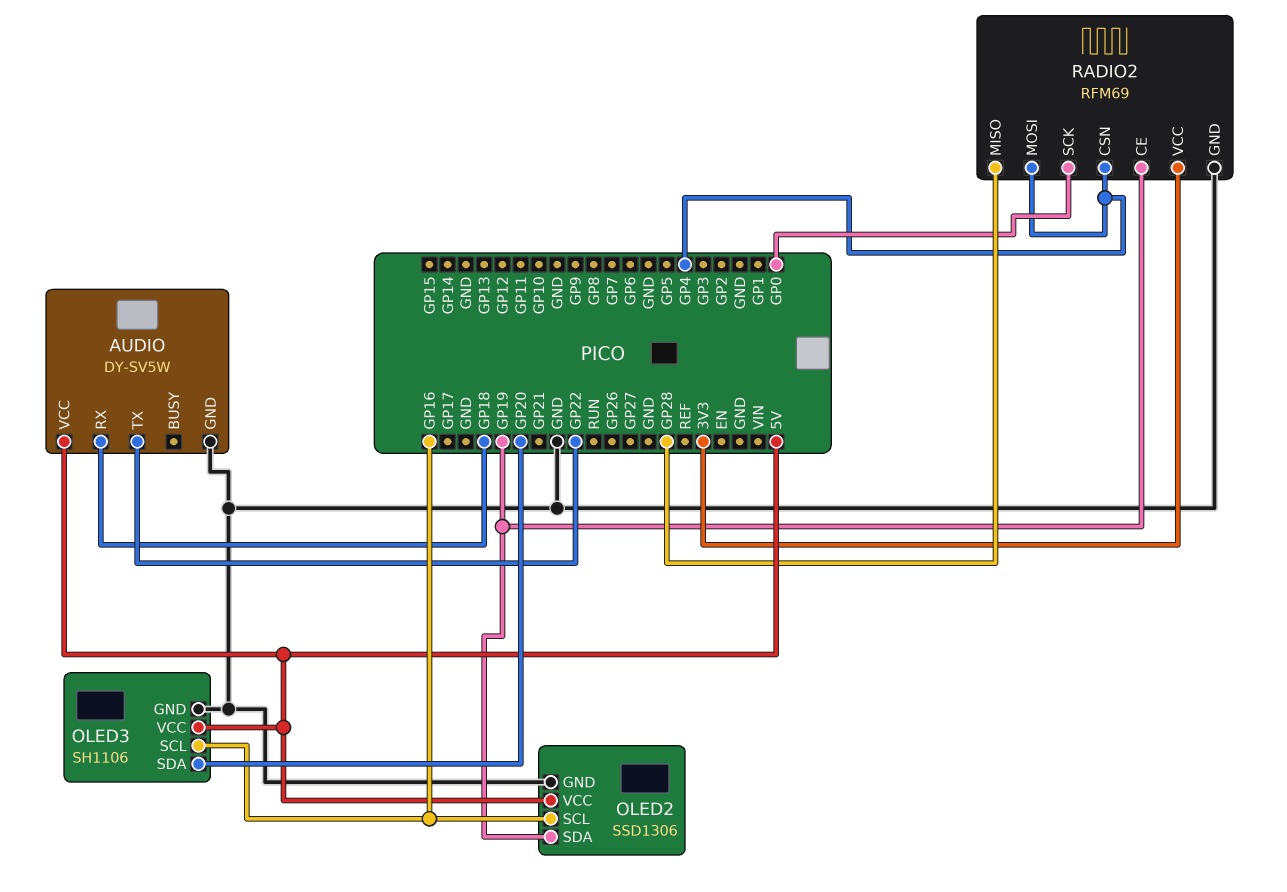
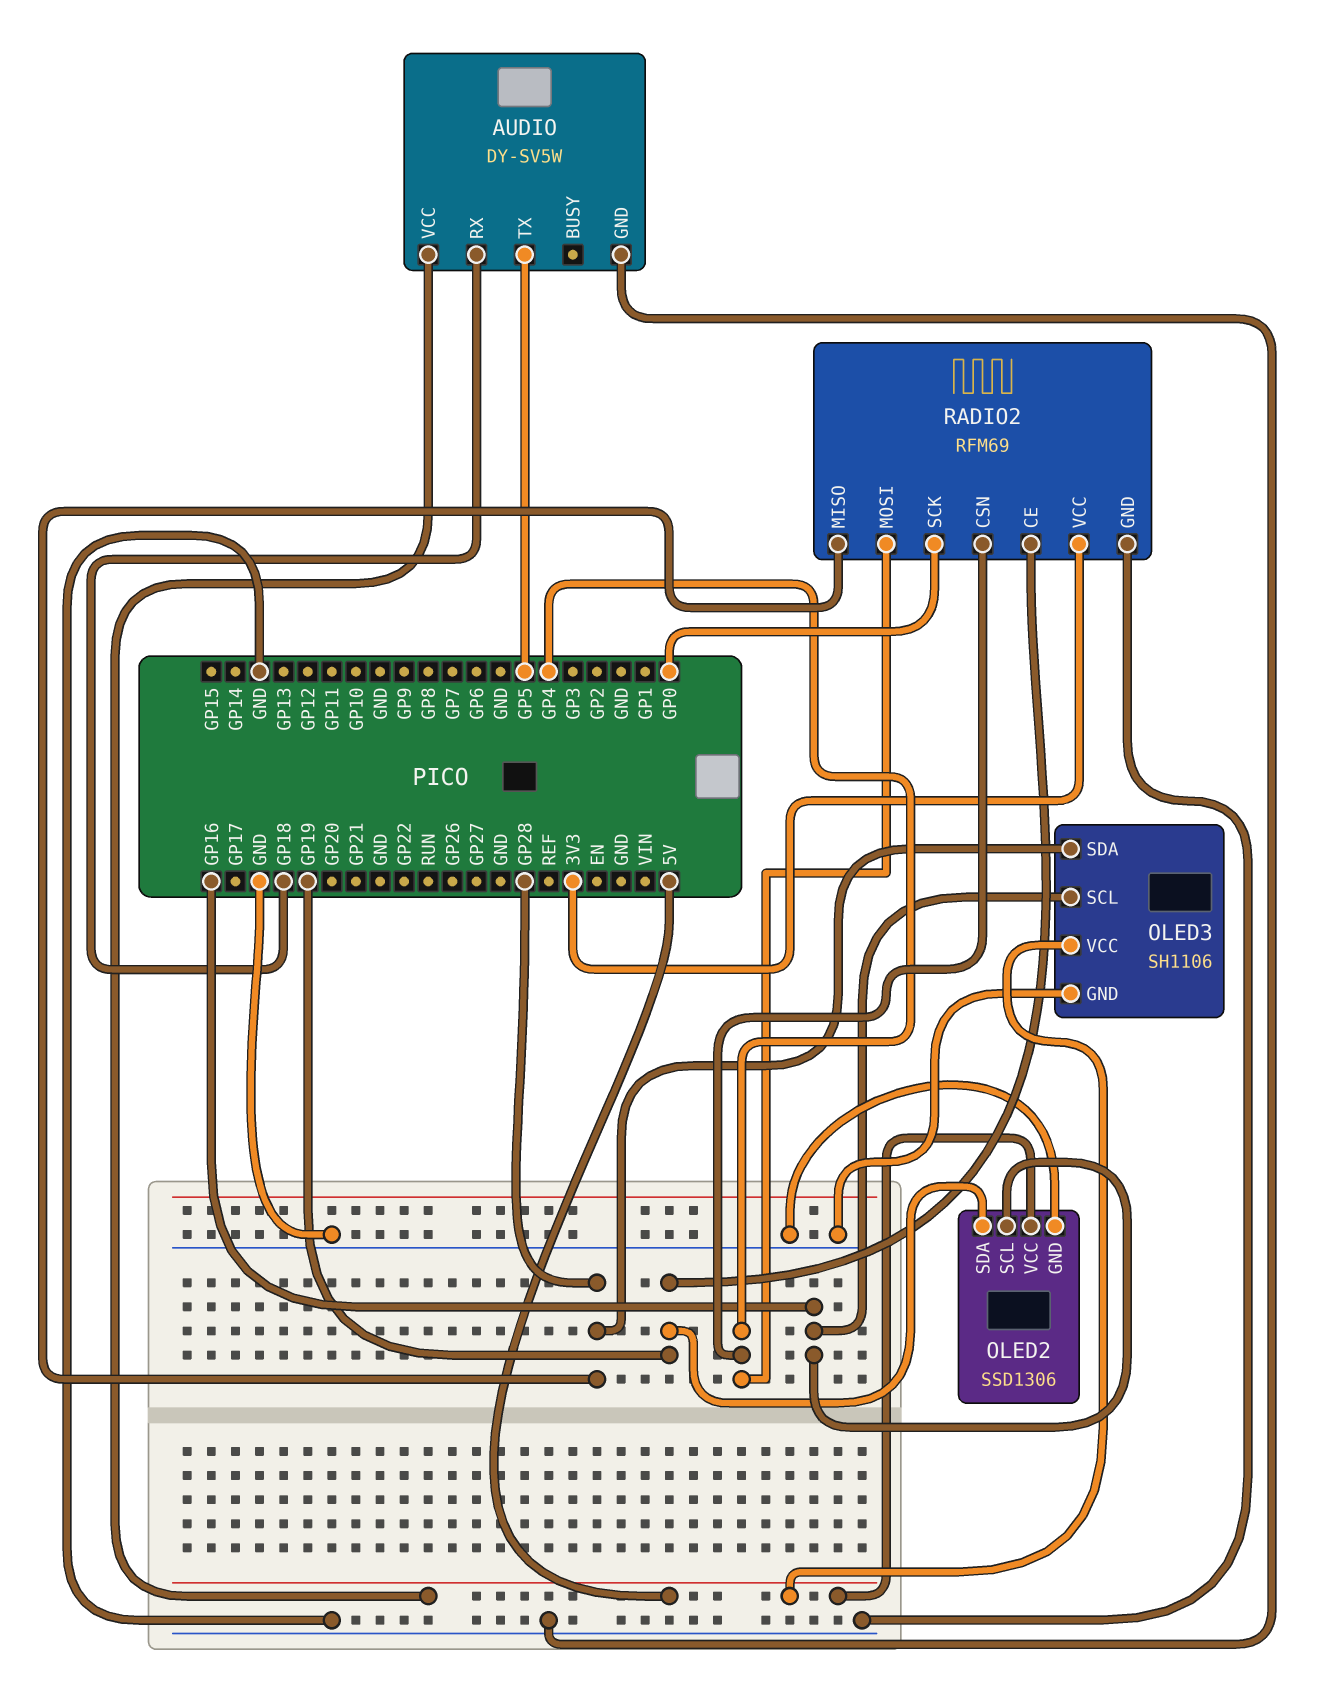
AUDIO pin TX: GP22 -> GP5
OLED3 pin SDA: GP20 -> GP28

